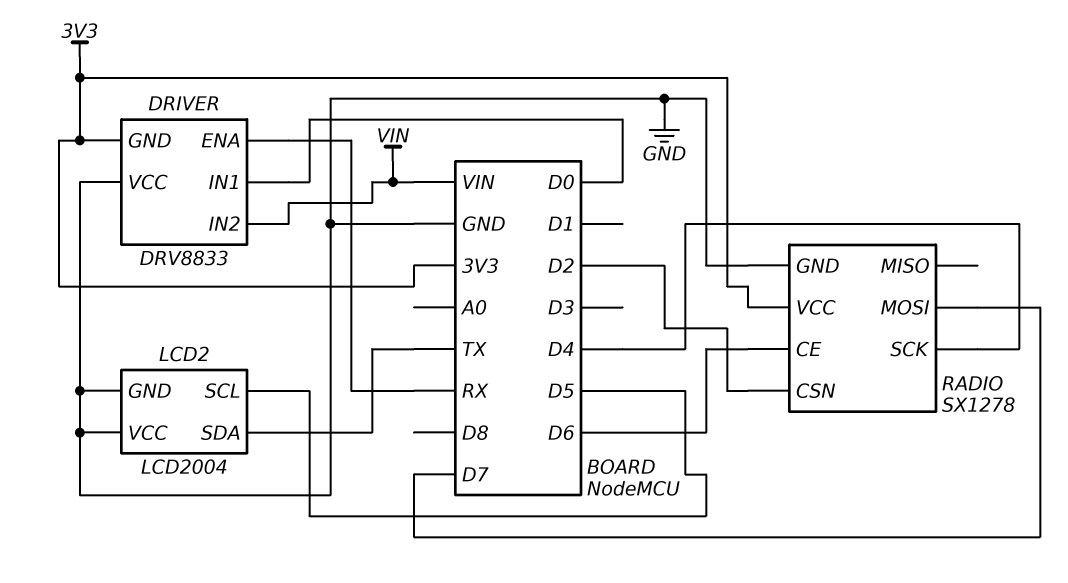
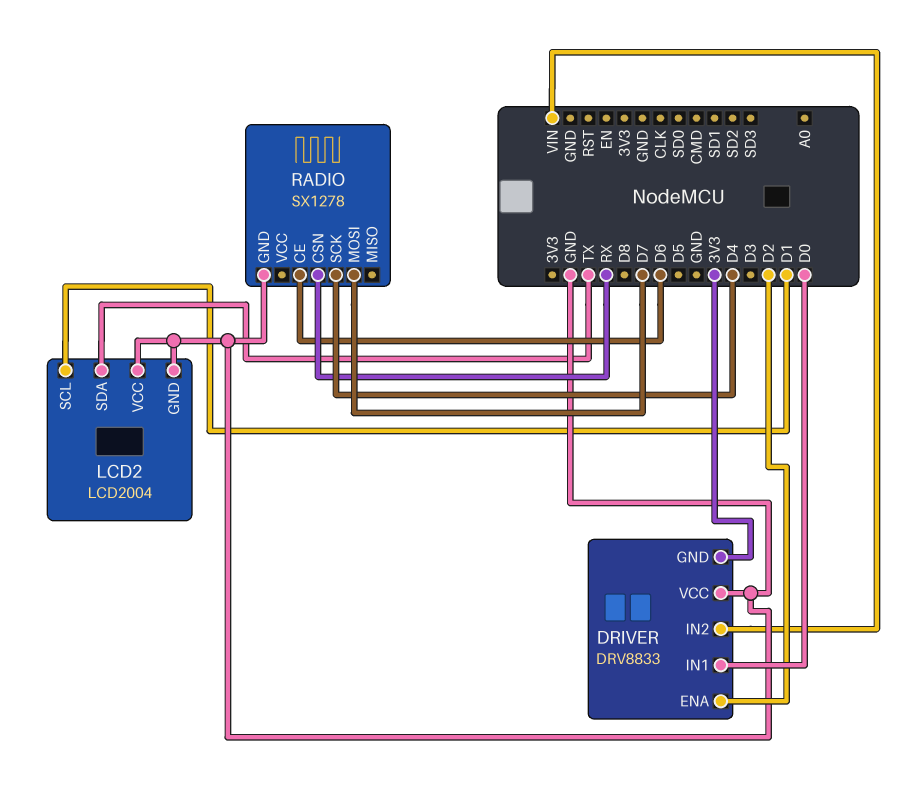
DRIVER pin ENA: RX -> D2
LCD2 pin SCL: D5 -> D1
RADIO pin CSN: D2 -> RX
RADIO pin VCC: 3V3 -> none

